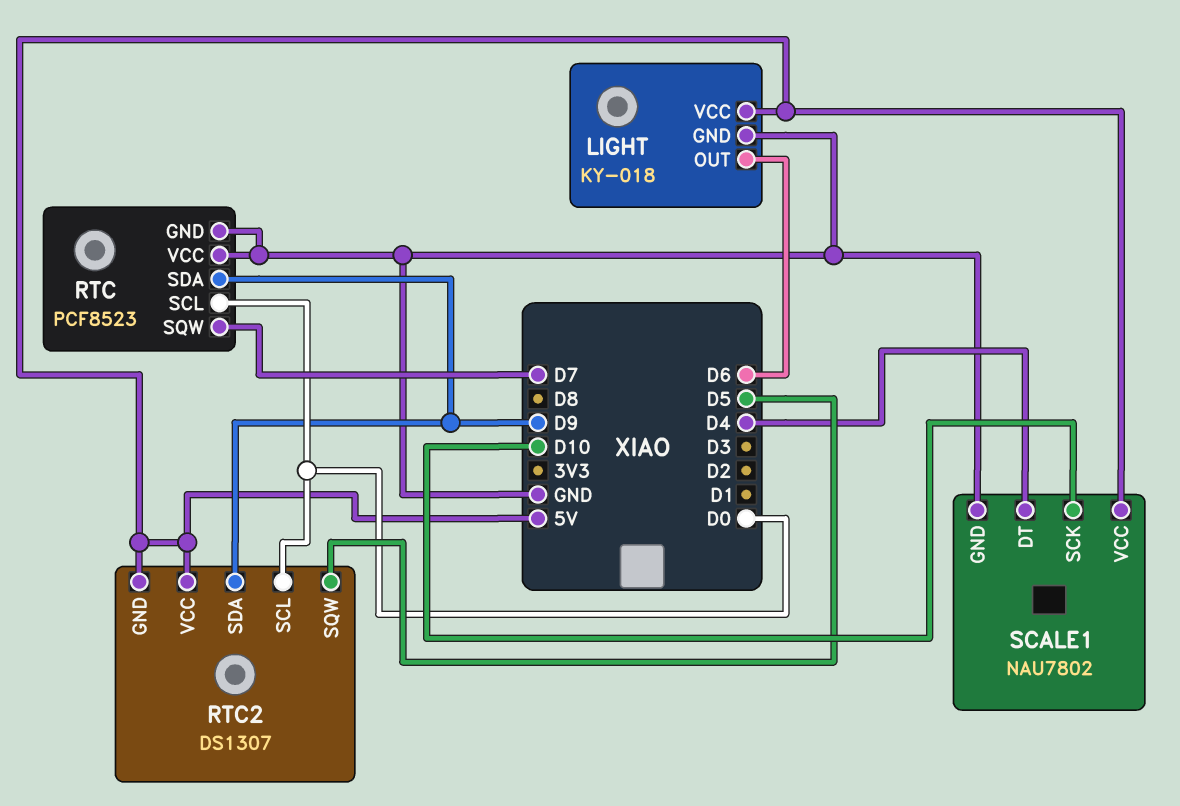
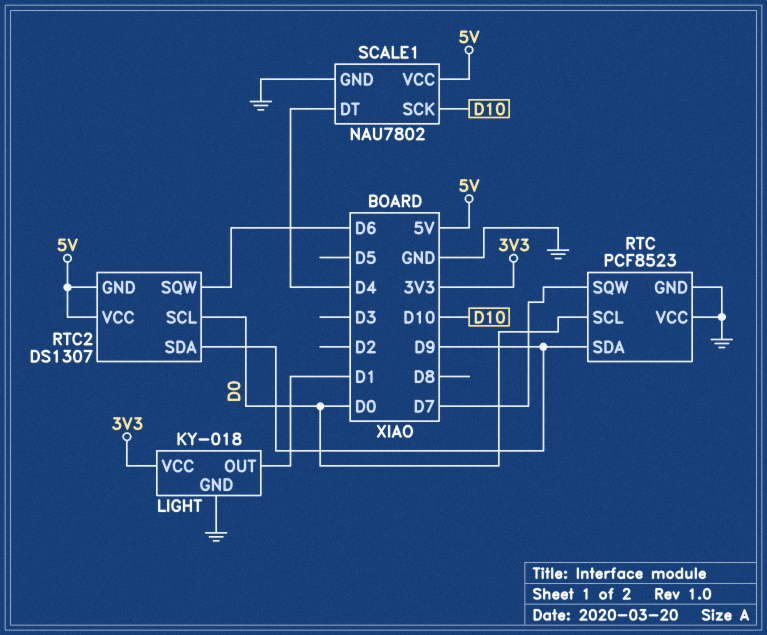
LIGHT pin OUT: D6 -> D1
LIGHT pin VCC: 5V -> 3V3
RTC2 pin SQW: D5 -> D6

